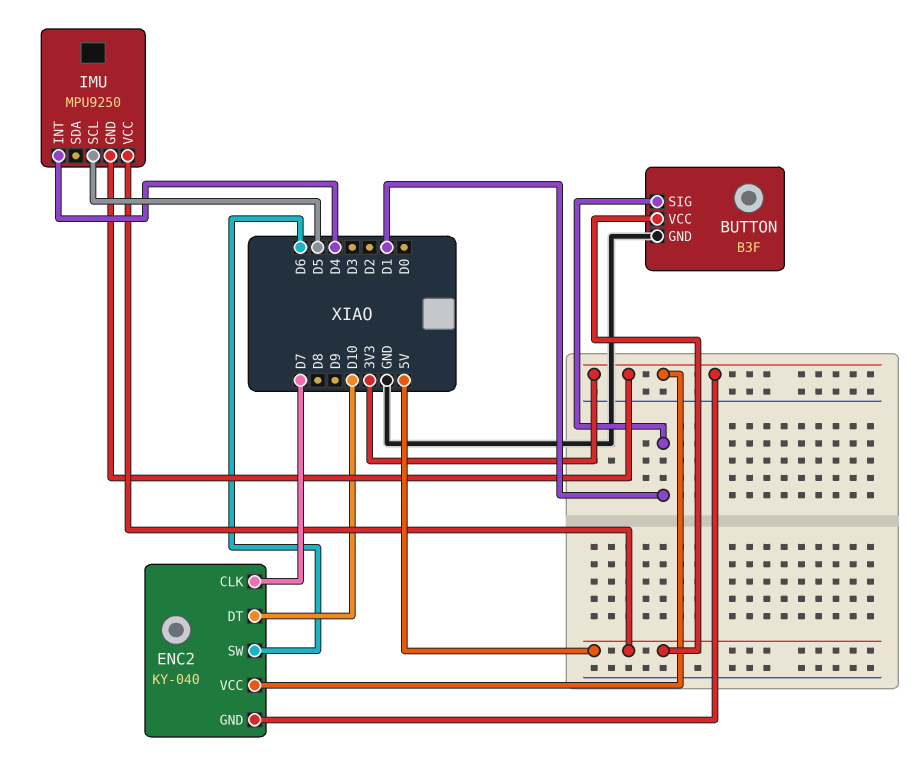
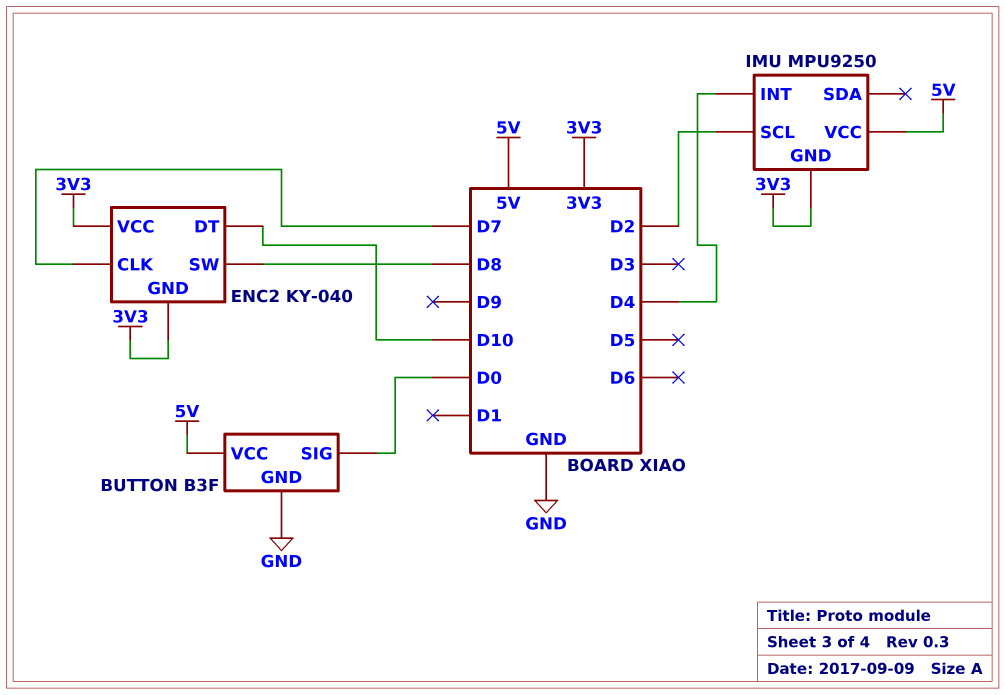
BUTTON pin SIG: D1 -> D0
ENC2 pin SW: D6 -> D8
IMU pin SCL: D5 -> D2

